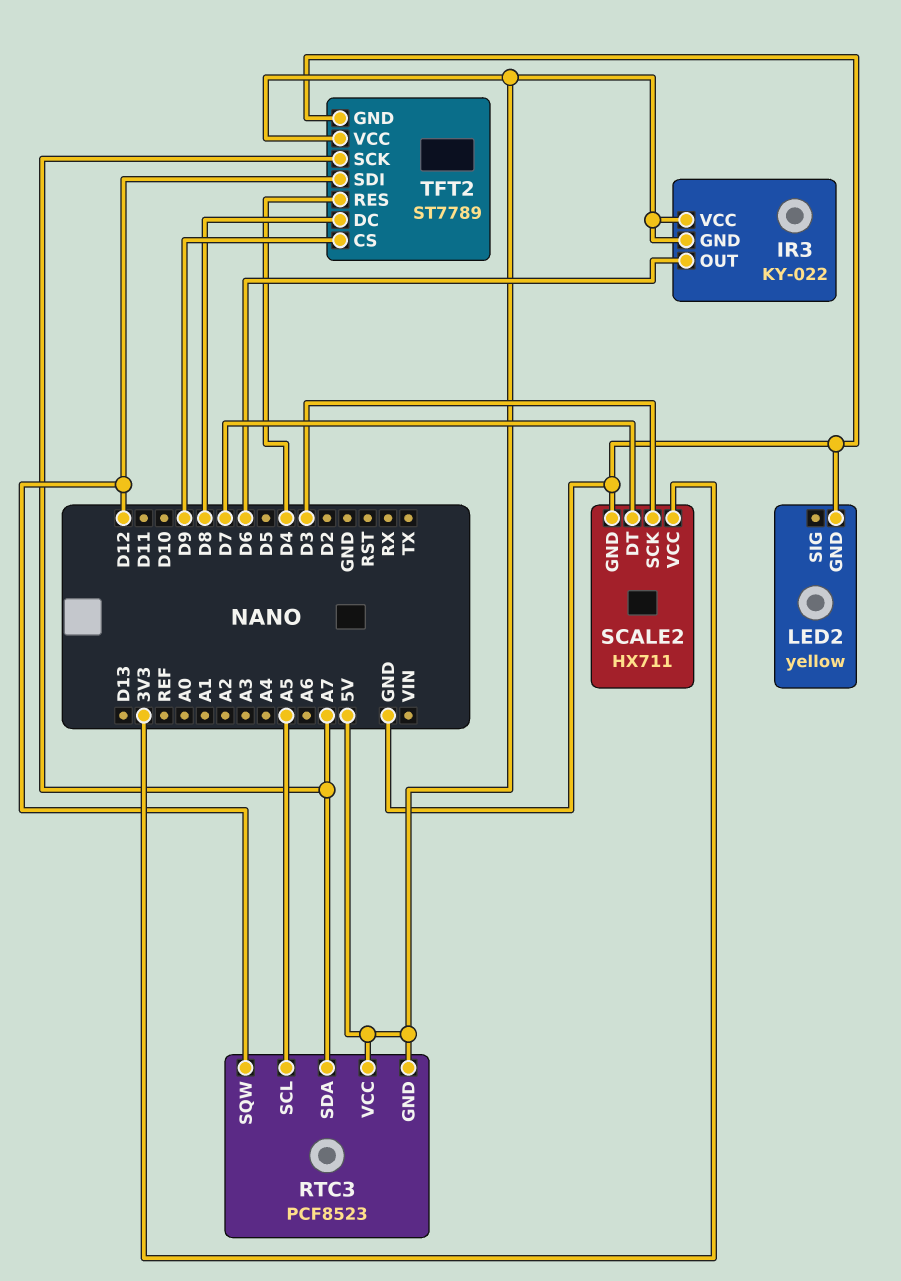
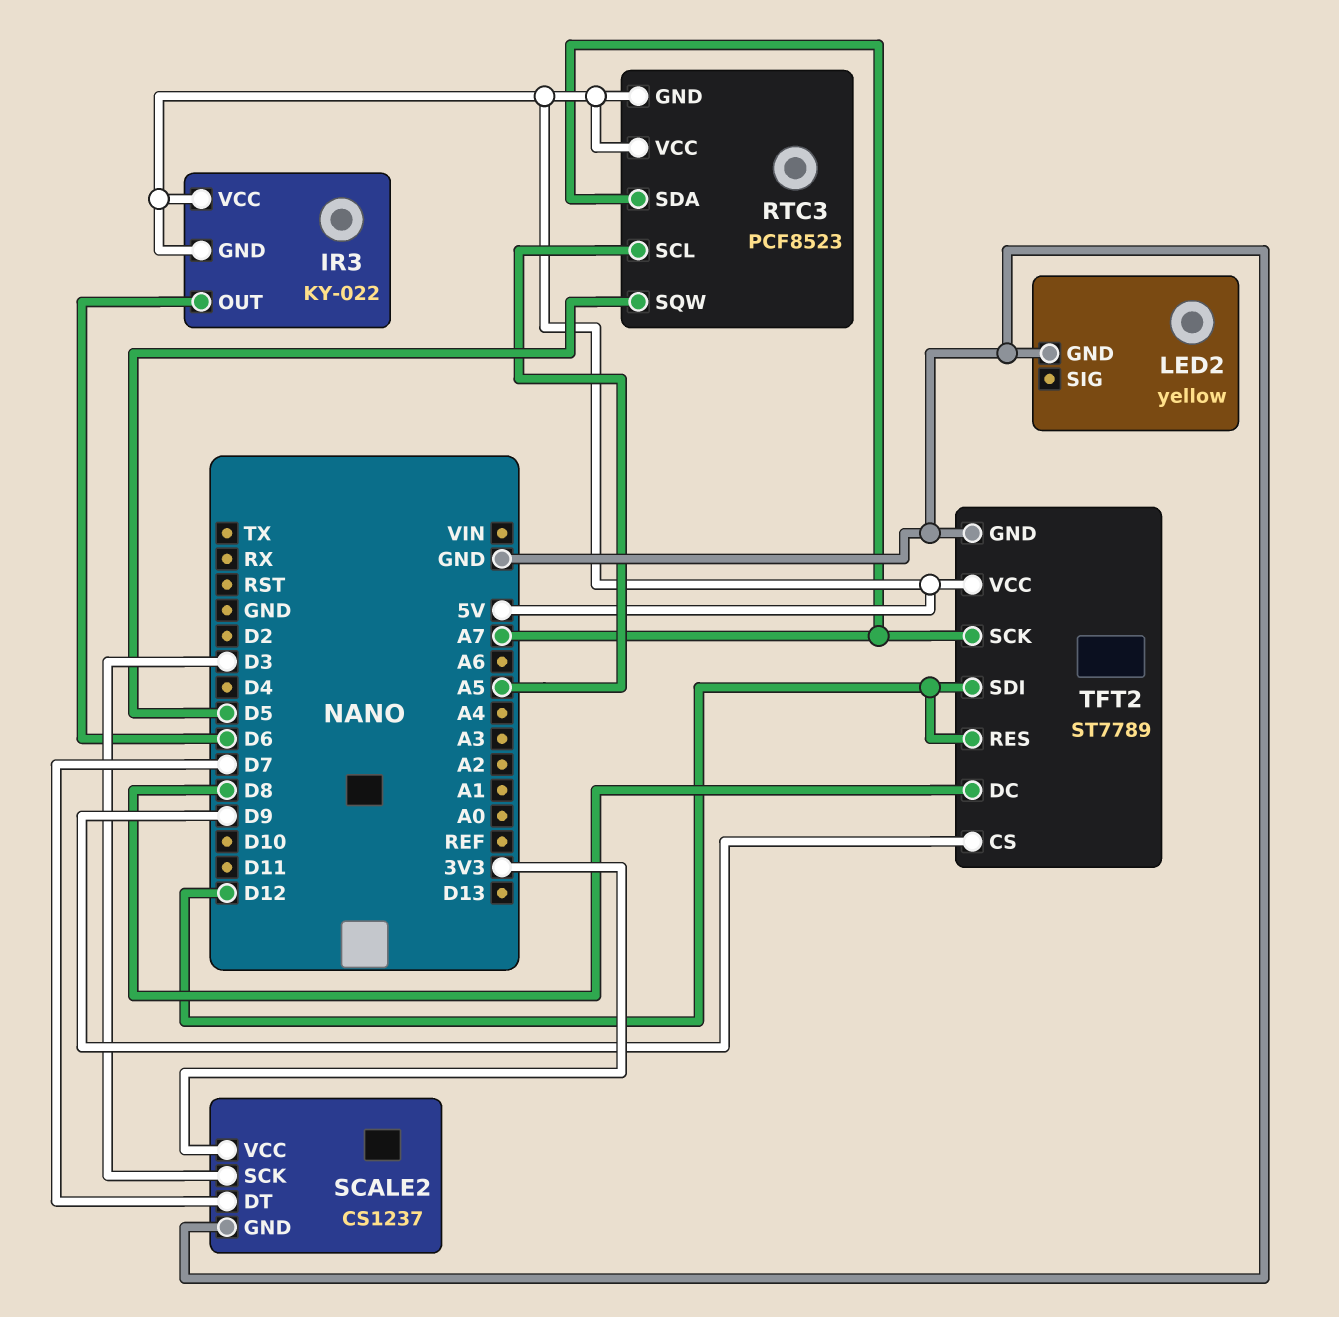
RTC3 pin SQW: D12 -> D5
SCALE2: HX711 -> CS1237
TFT2 pin RES: D4 -> D12

